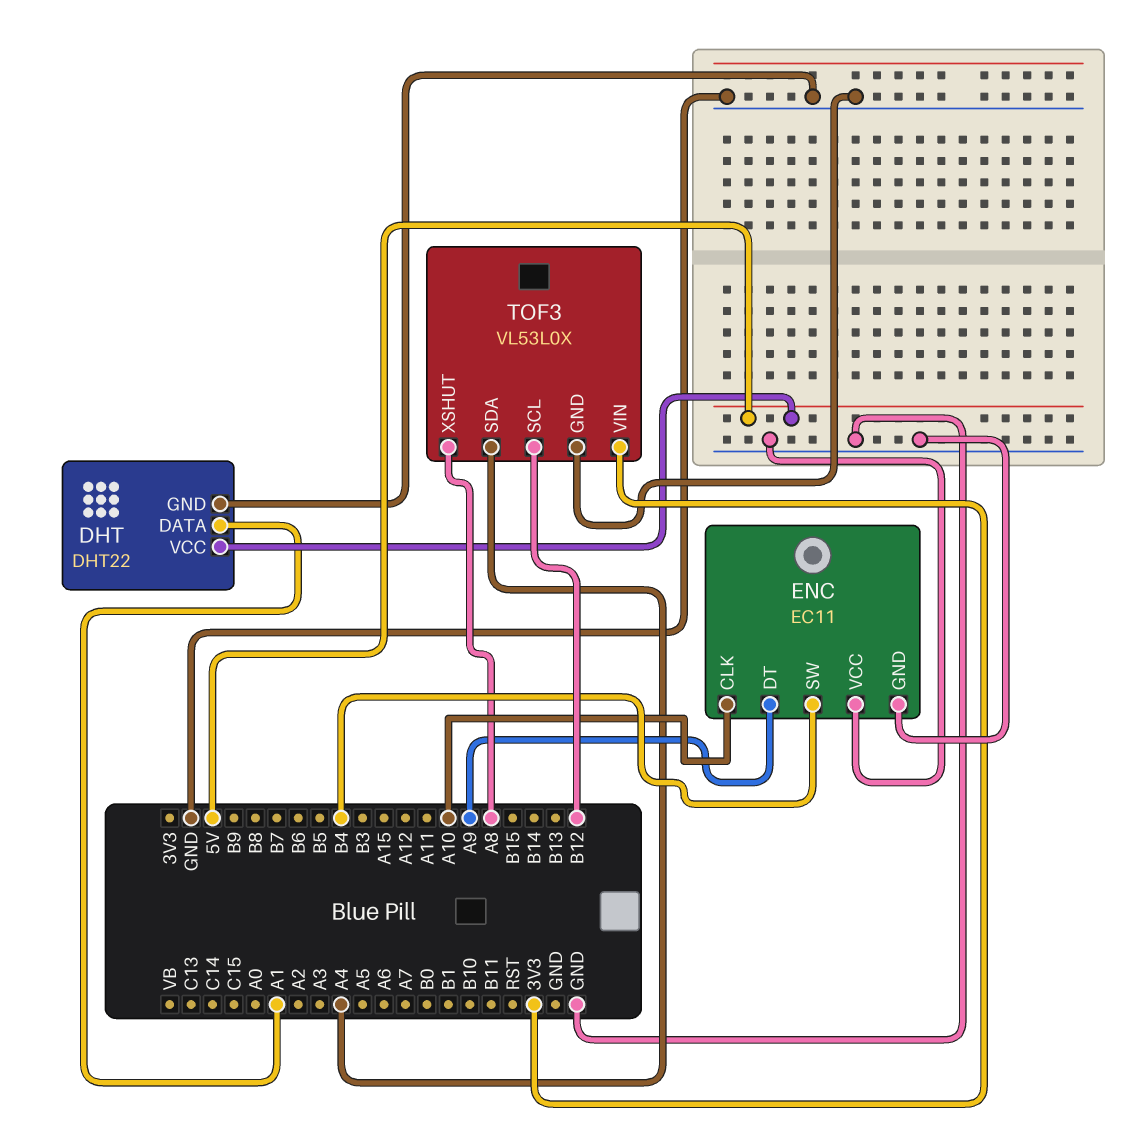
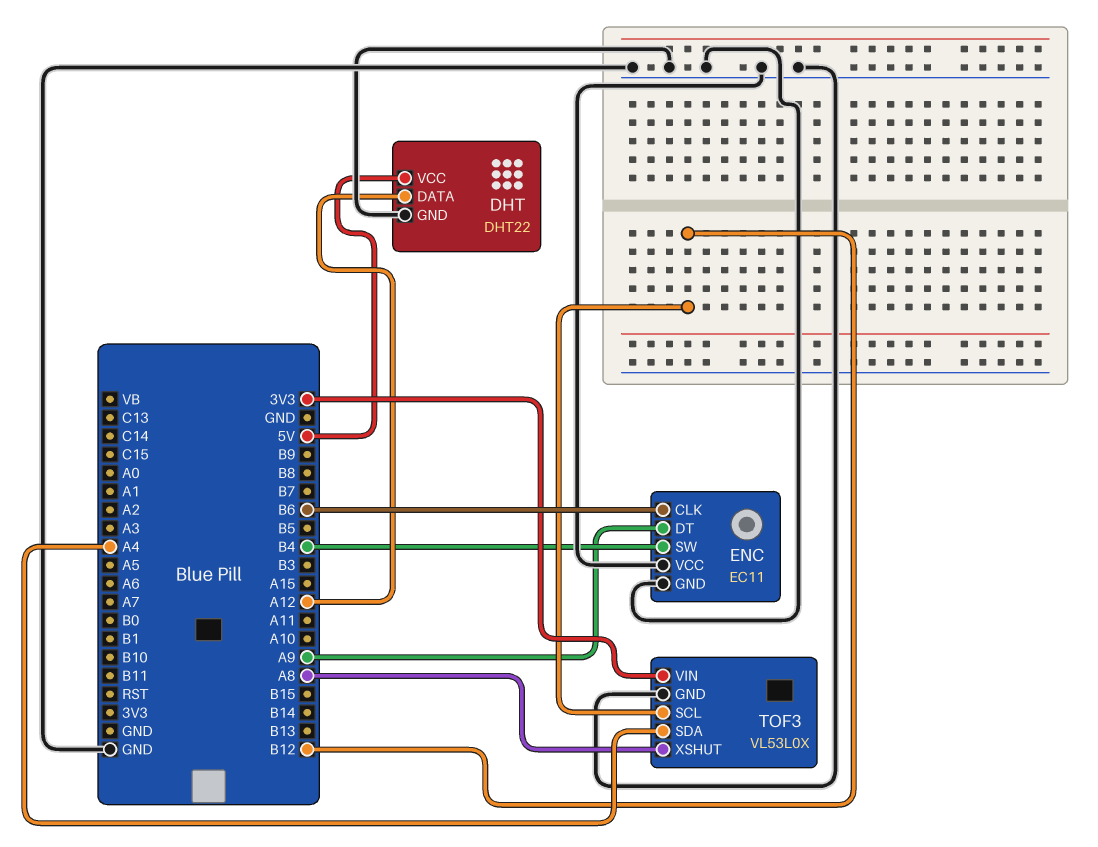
DHT pin DATA: A1 -> A12
ENC pin CLK: A10 -> B6

